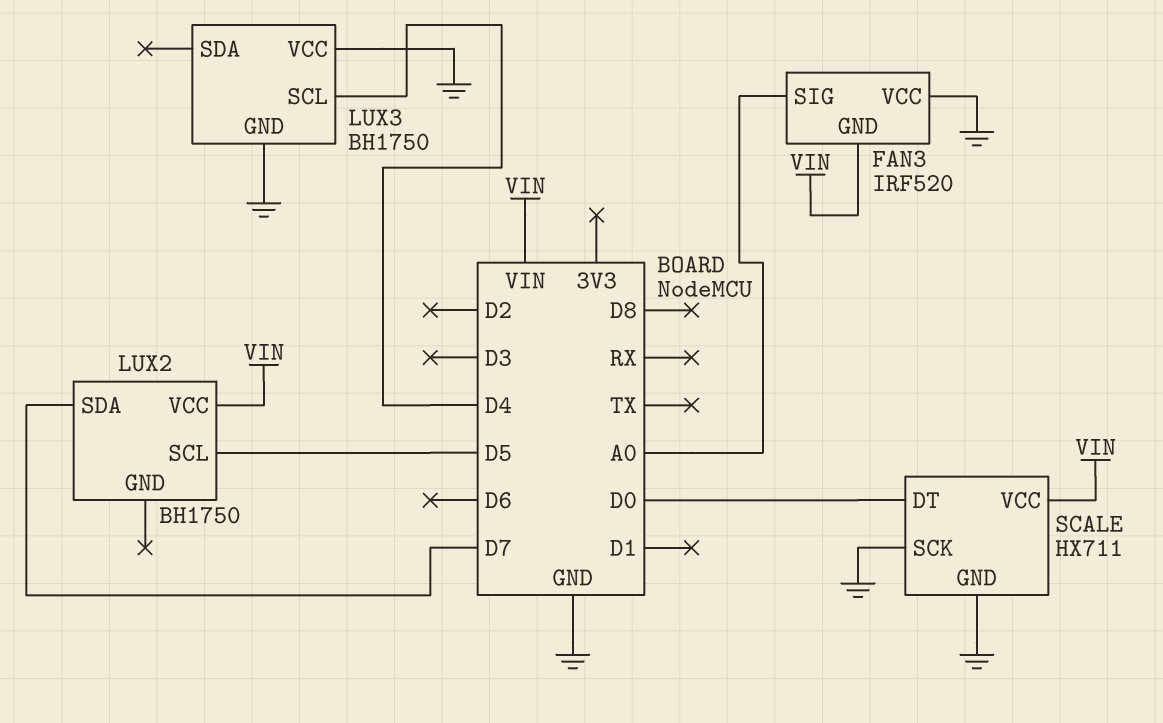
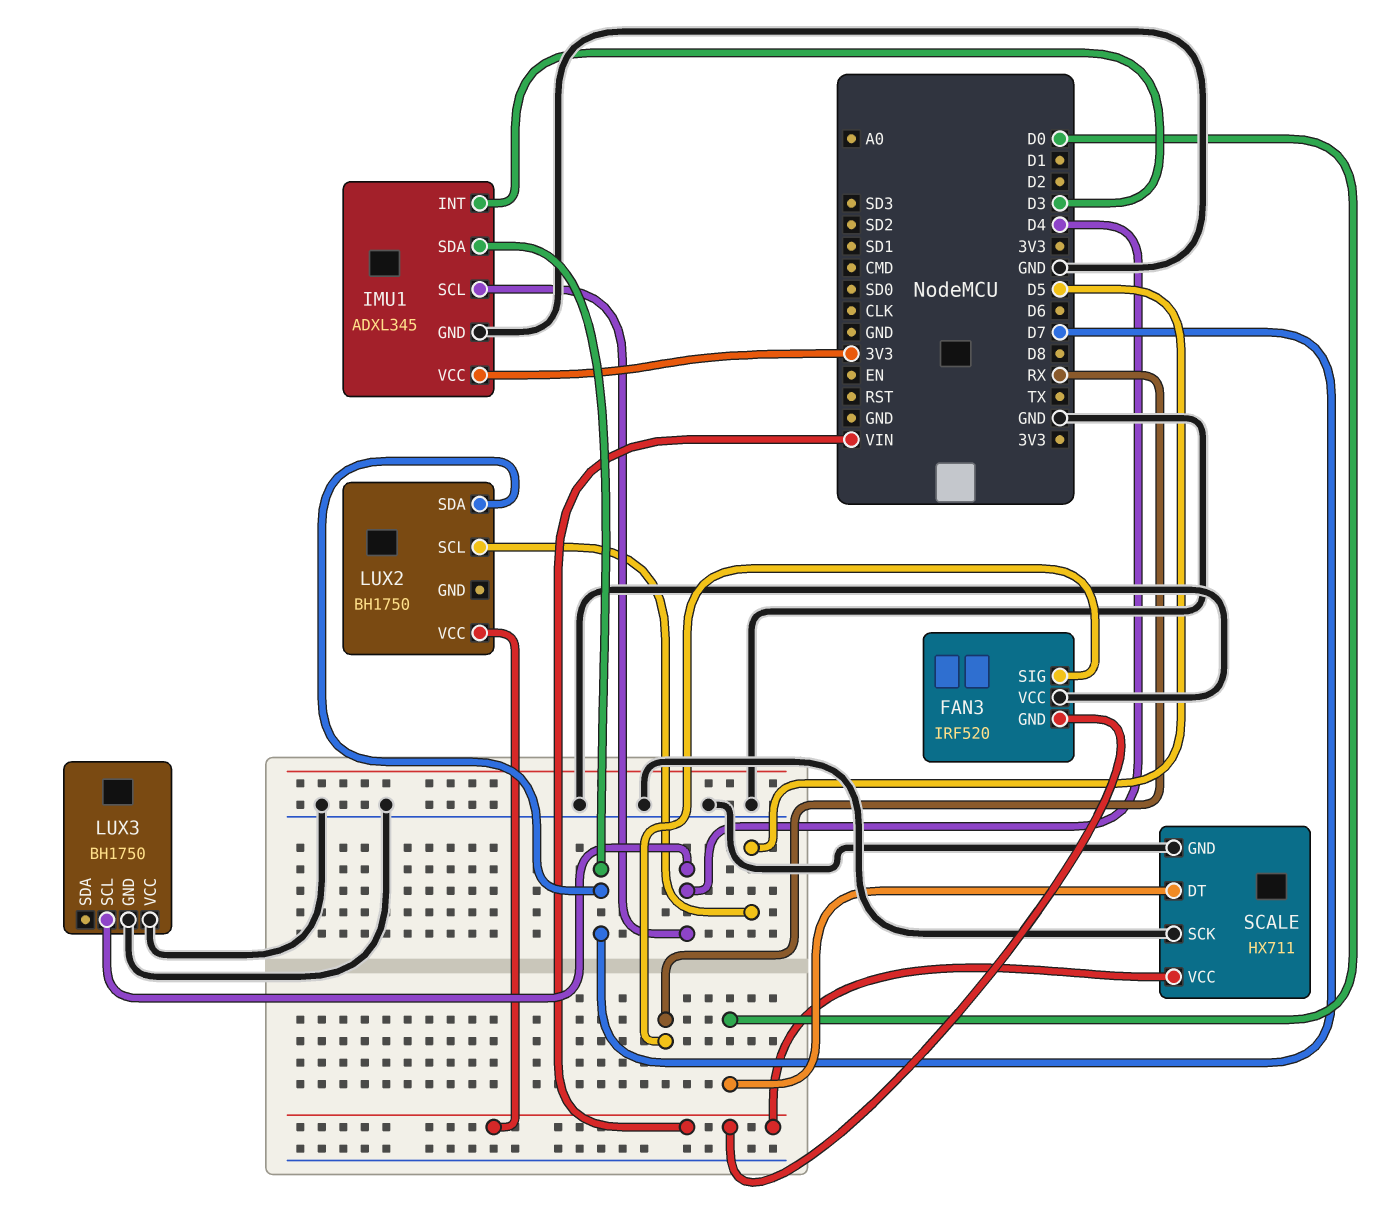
FAN3 pin SIG: A0 -> RX
IMU1: none -> ADXL345
IMU1 pin GND: none -> GND
IMU1 pin INT: none -> D3
IMU1 pin SCL: none -> D4
IMU1 pin SDA: none -> D7
IMU1 pin VCC: none -> 3V3

